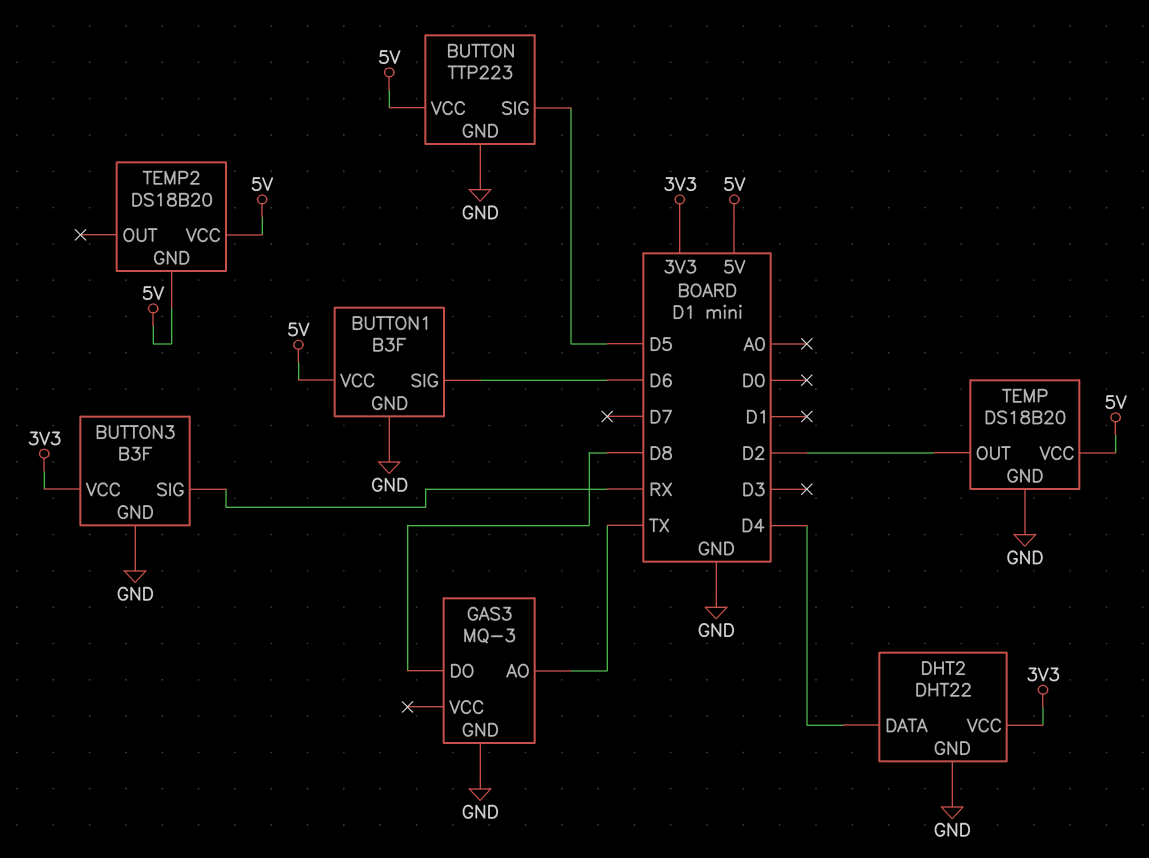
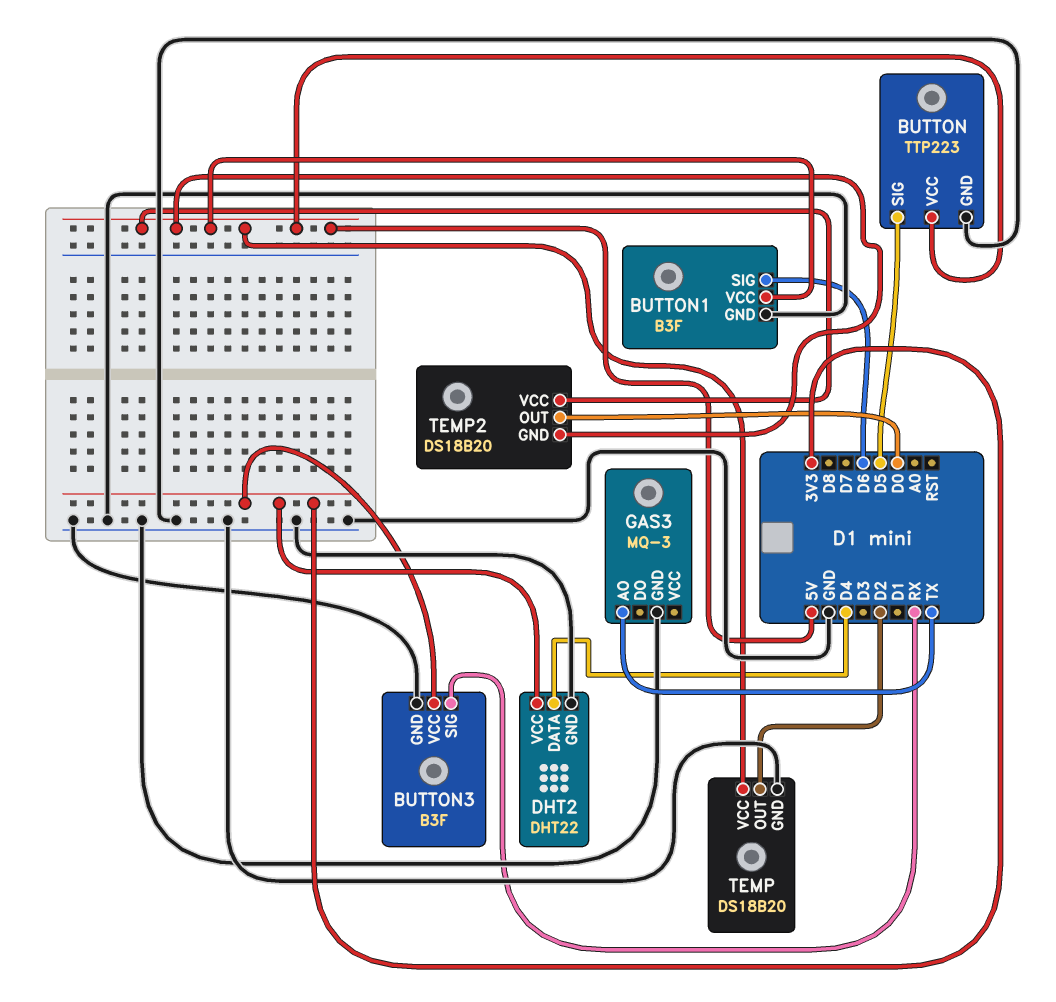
GAS3 pin DO: D8 -> none
TEMP2 pin OUT: none -> D0

